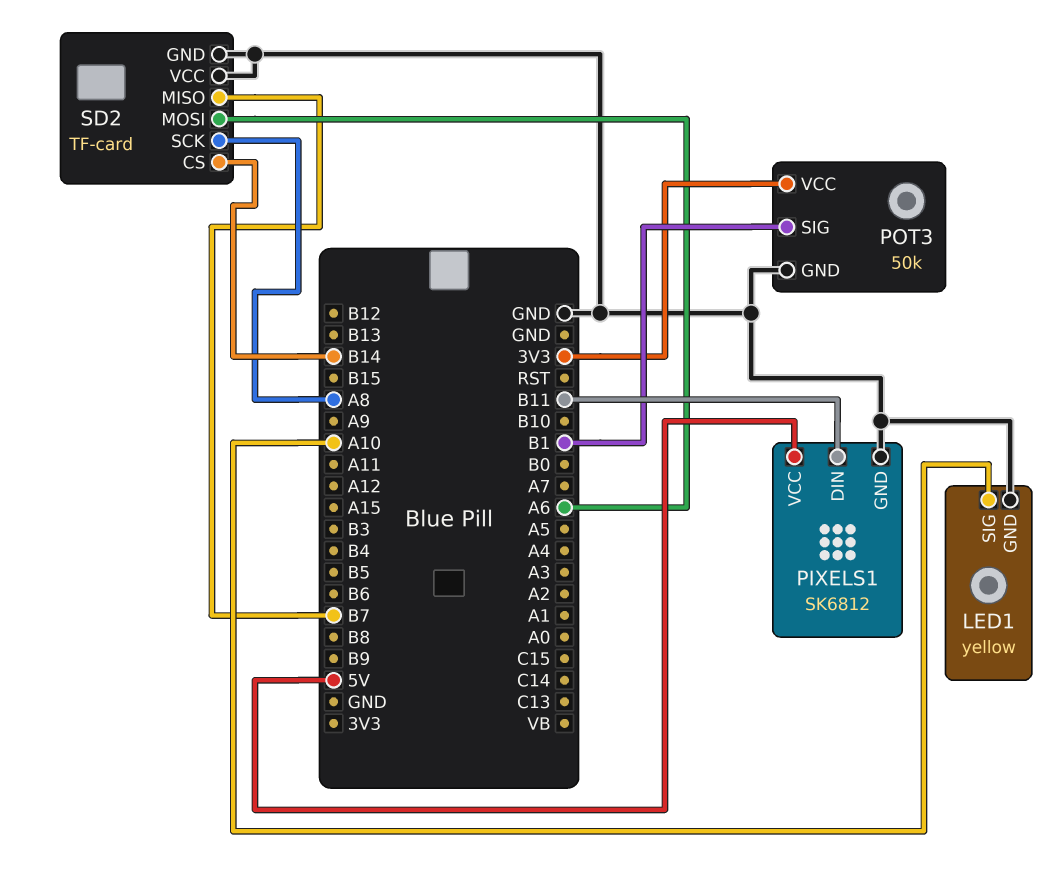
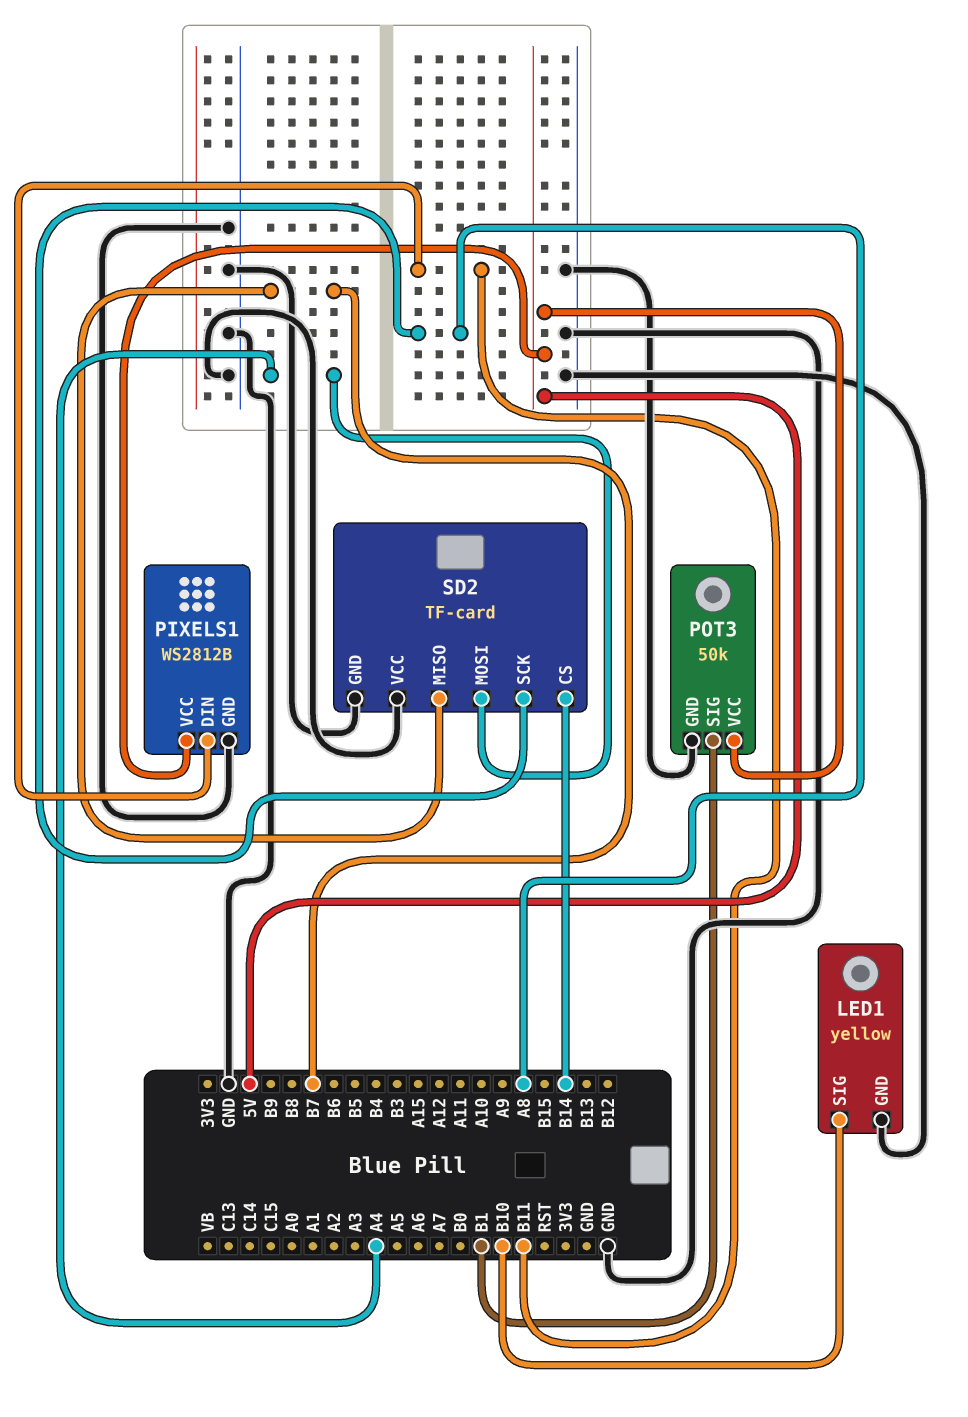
LED1 pin SIG: A10 -> B10
PIXELS1: SK6812 -> WS2812B
POT3 pin VCC: 3V3 -> 5V
SD2 pin MOSI: A6 -> A4

